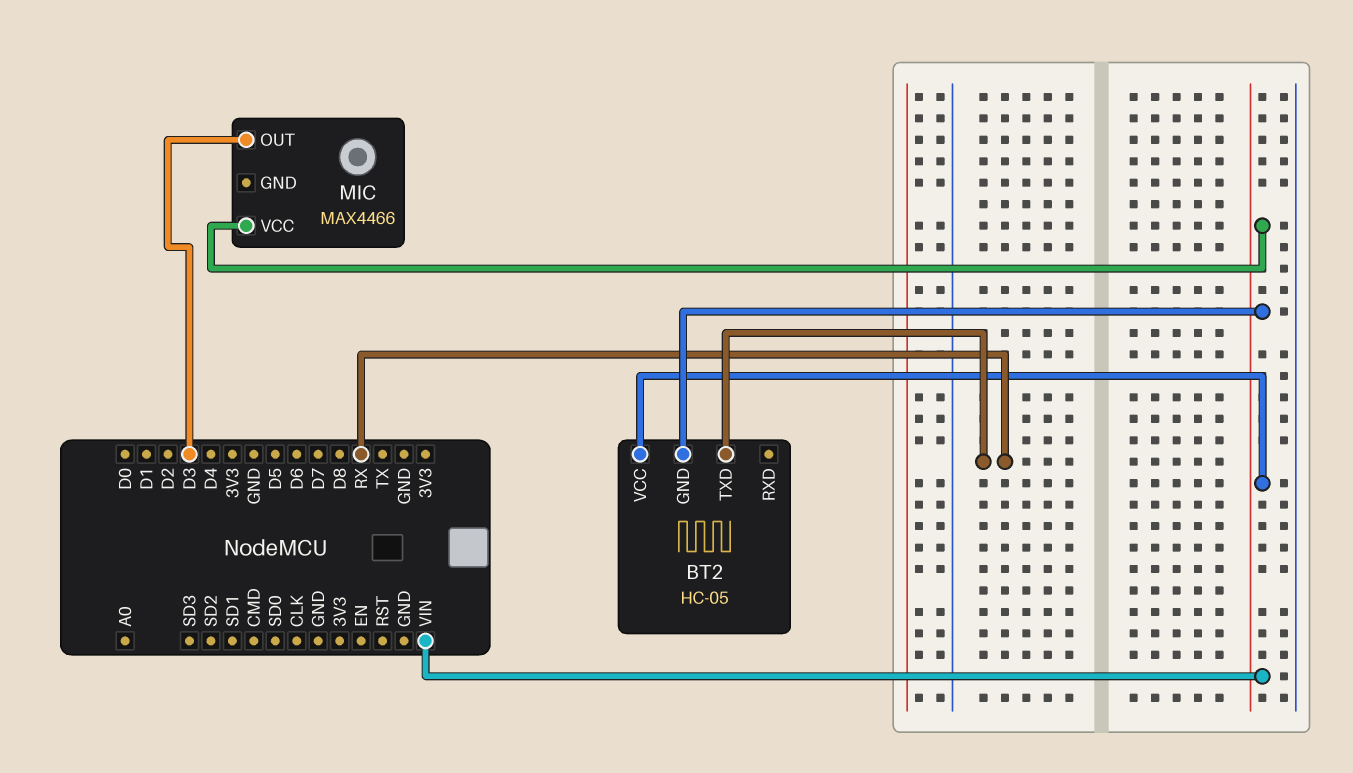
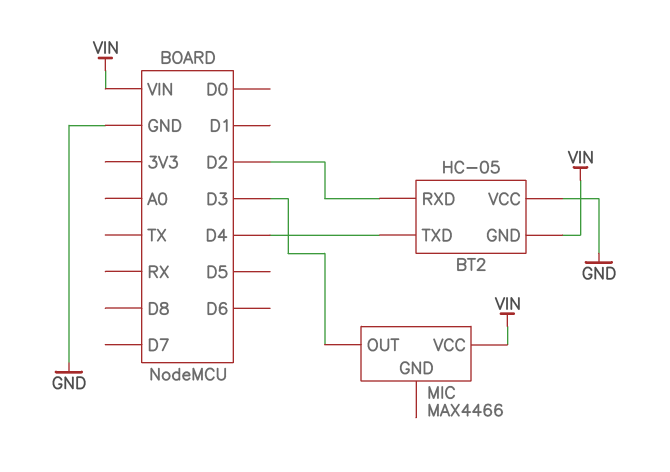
BT2 pin RXD: none -> D2
BT2 pin TXD: RX -> D4
BT2 pin VCC: VIN -> GND

